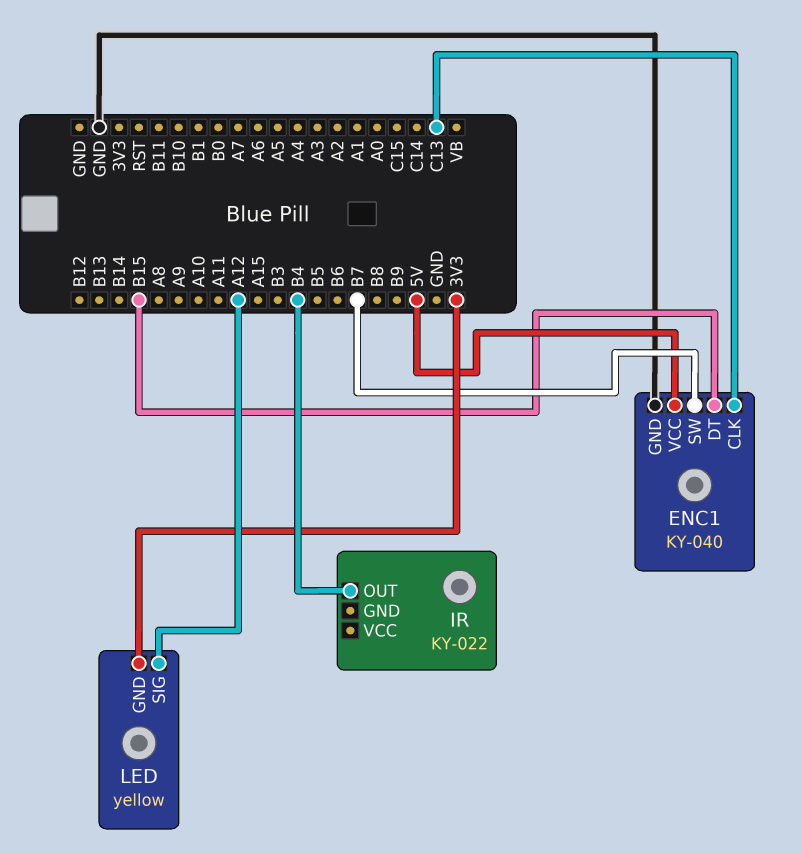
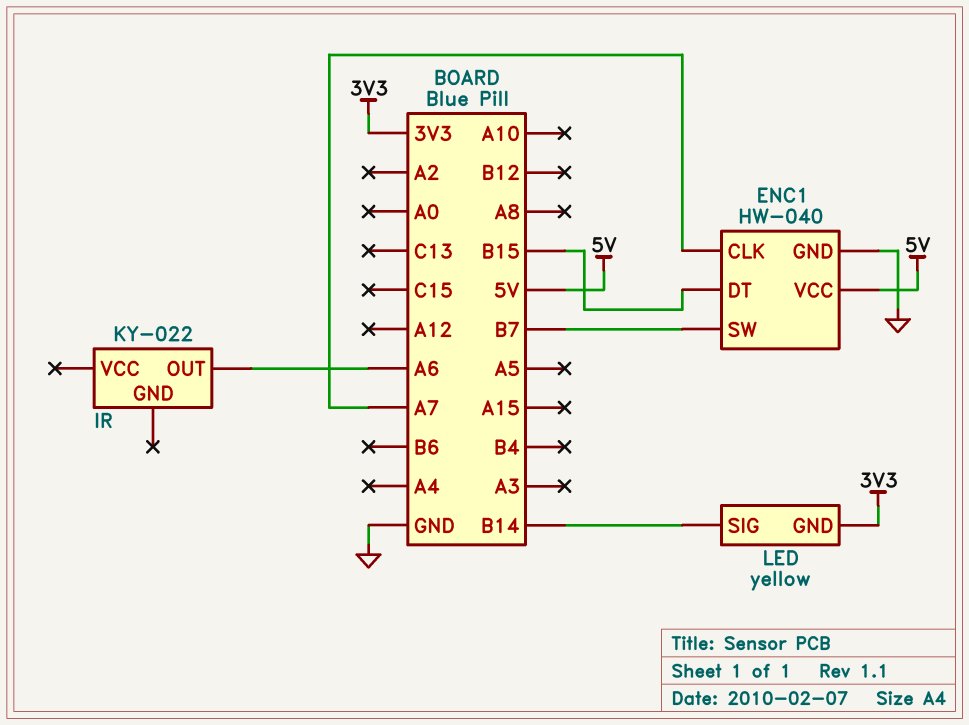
ENC1: KY-040 -> HW-040
ENC1 pin CLK: C13 -> A7
IR pin OUT: B4 -> A6
LED pin SIG: A12 -> B14

